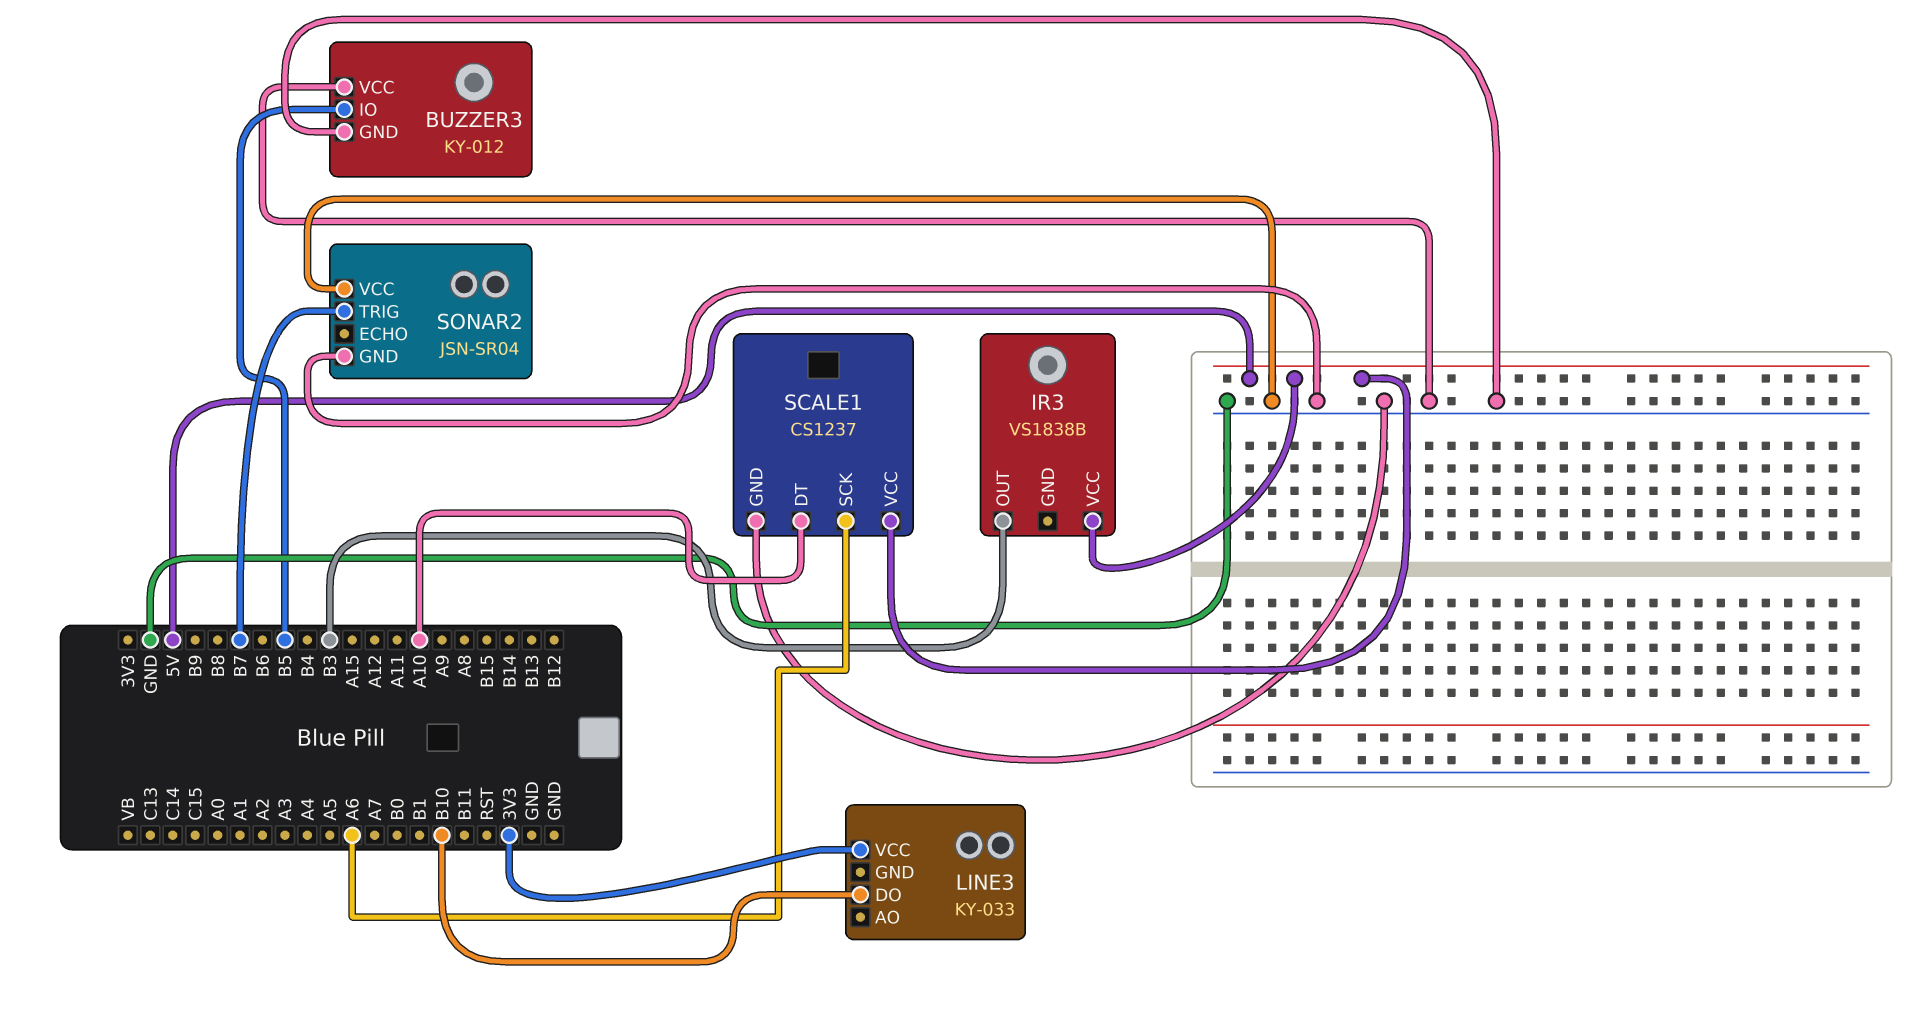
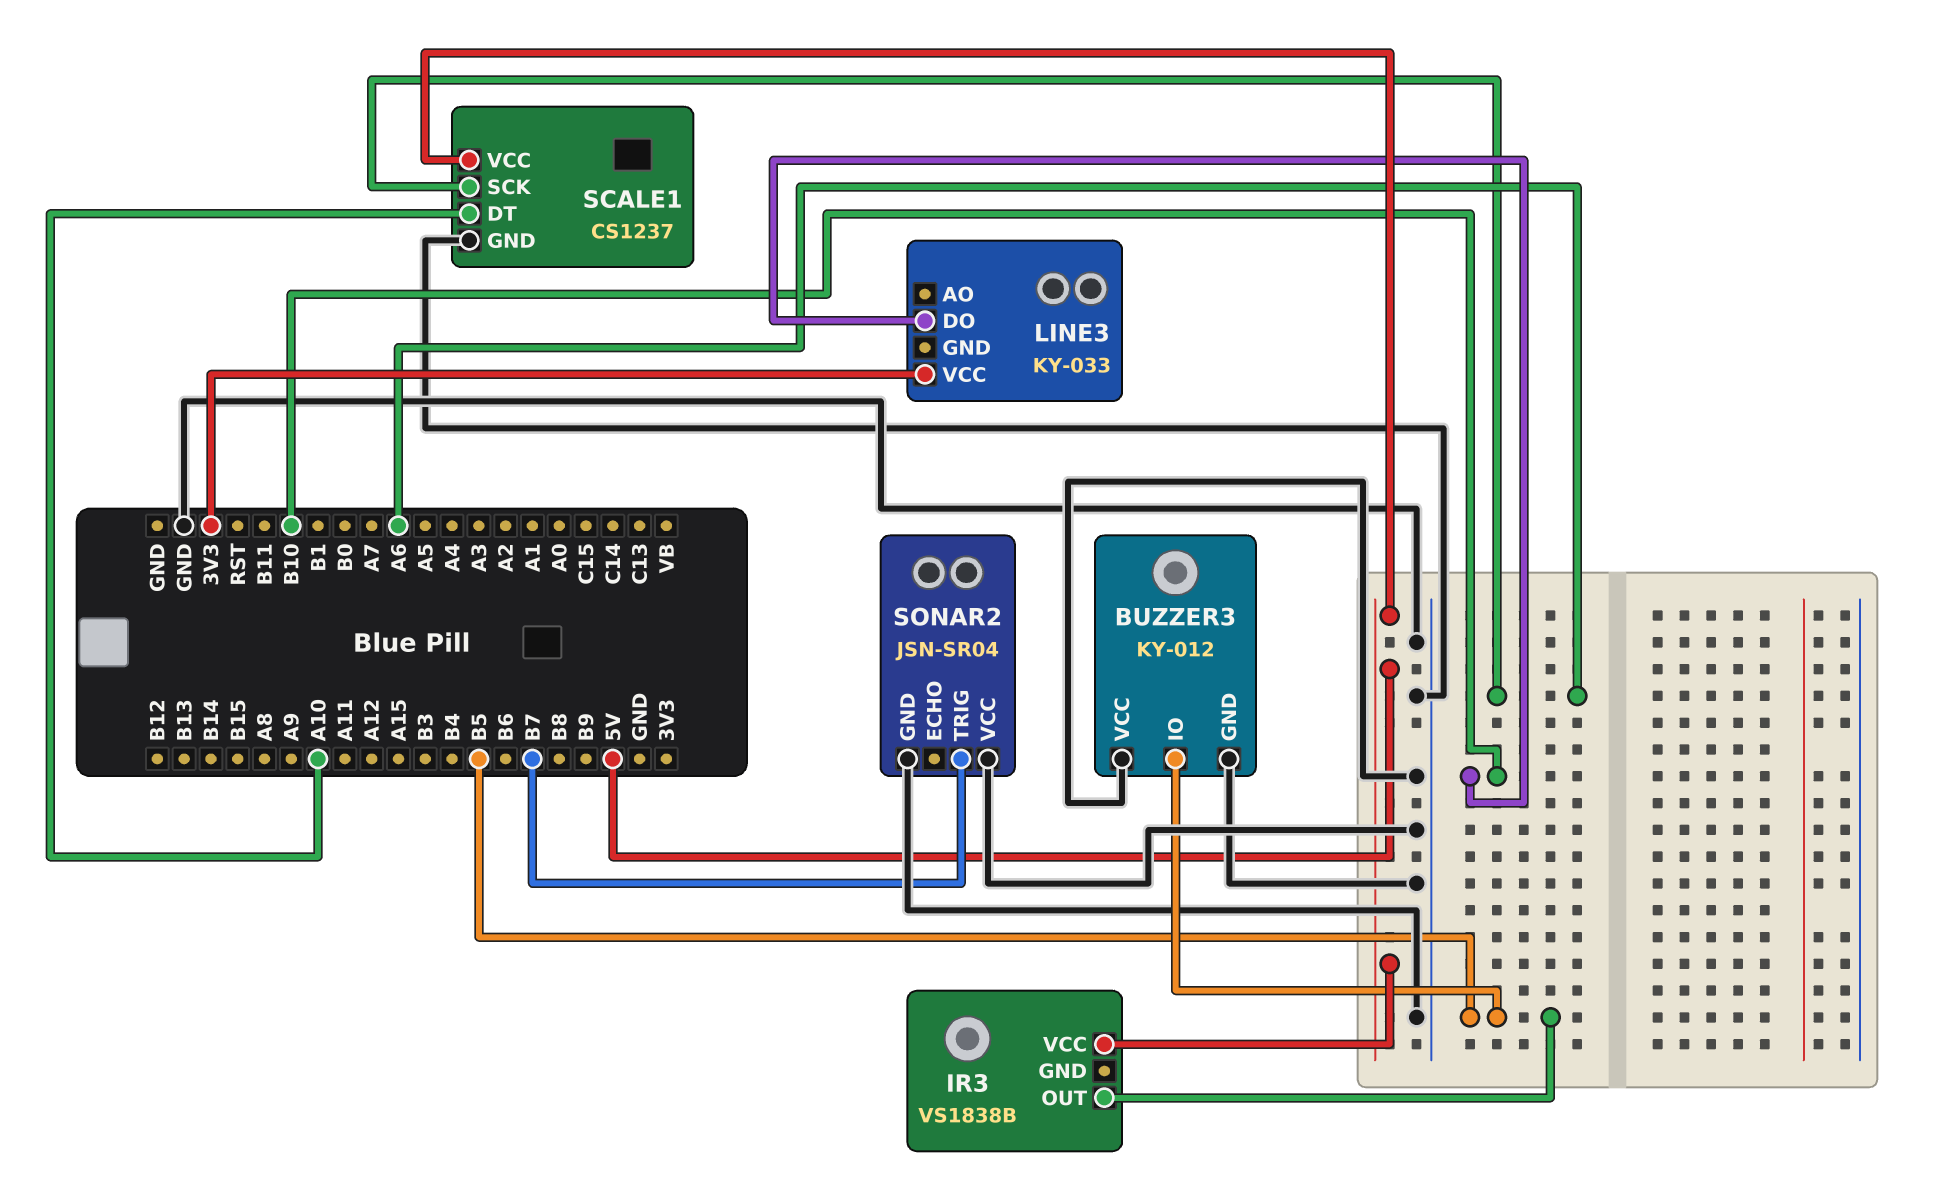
IR3 pin OUT: B3 -> B5

